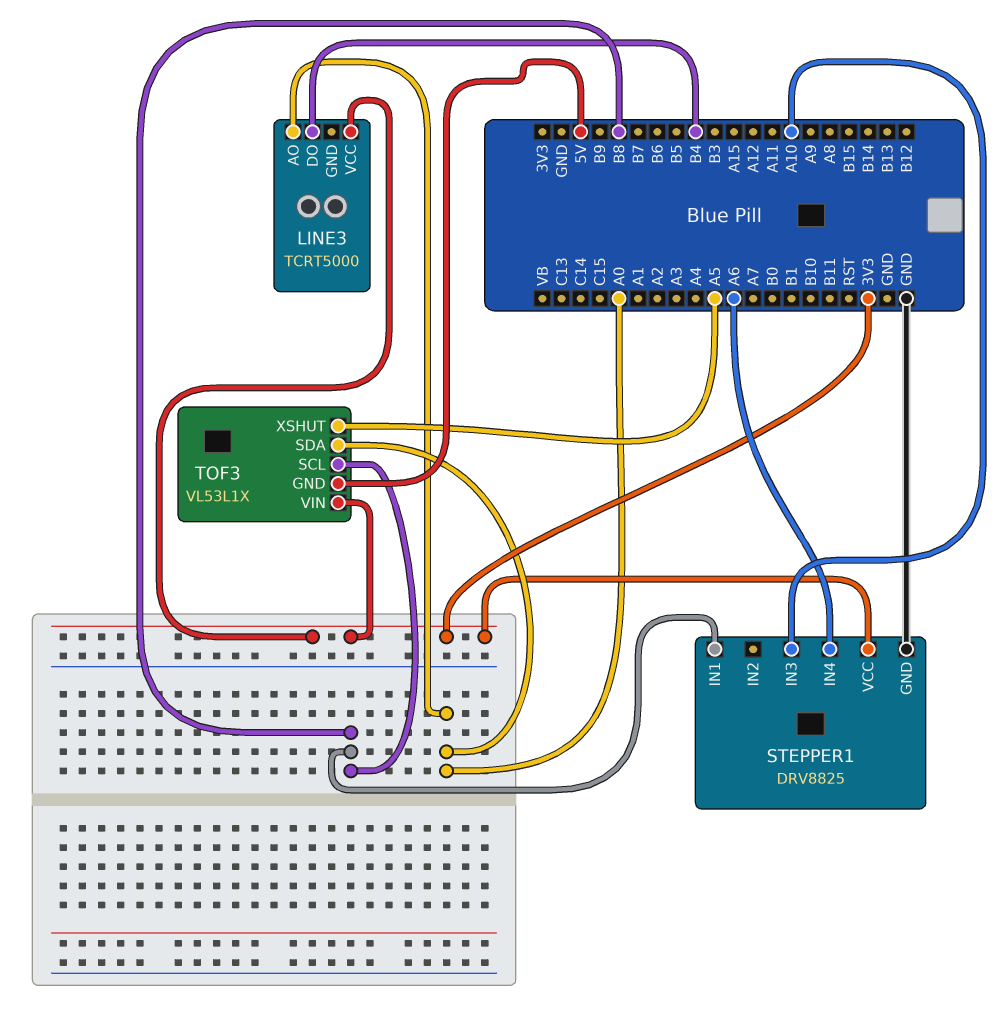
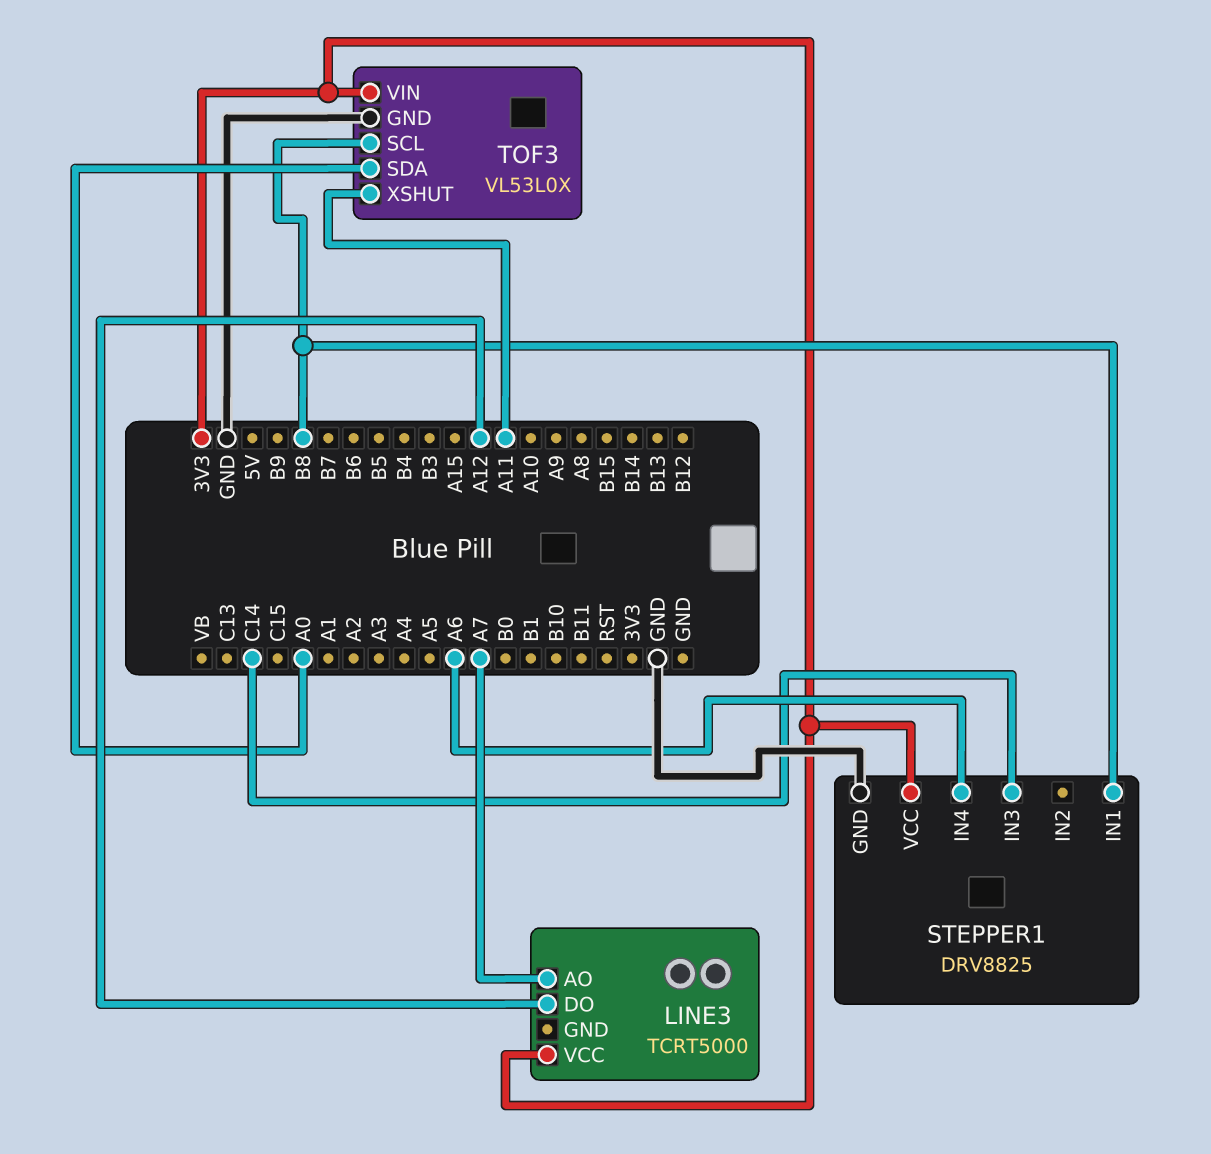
LINE3 pin AO: A0 -> A7
LINE3 pin DO: B4 -> A12
STEPPER1 pin IN3: A10 -> C14
TOF3: VL53L1X -> VL53L0X
TOF3 pin GND: 5V -> GND
TOF3 pin XSHUT: A5 -> A11

